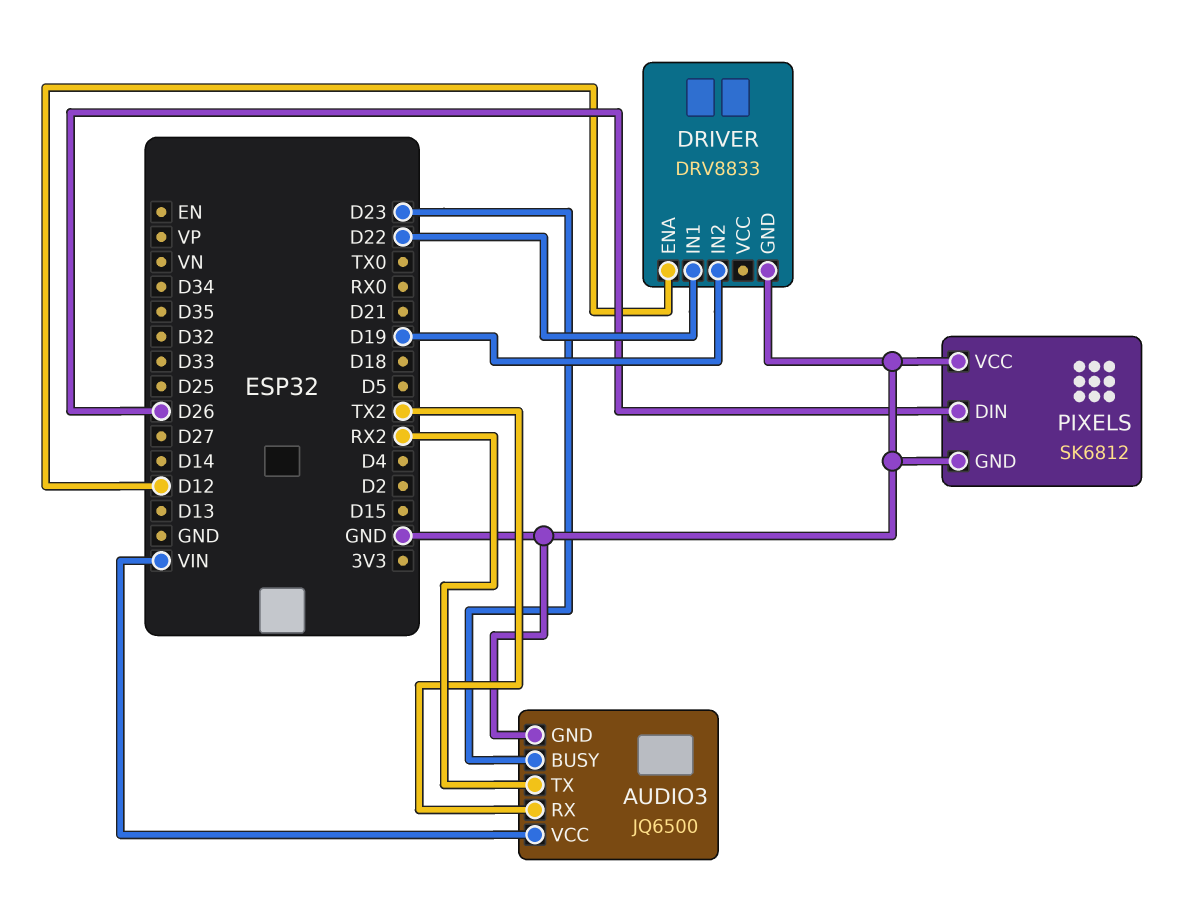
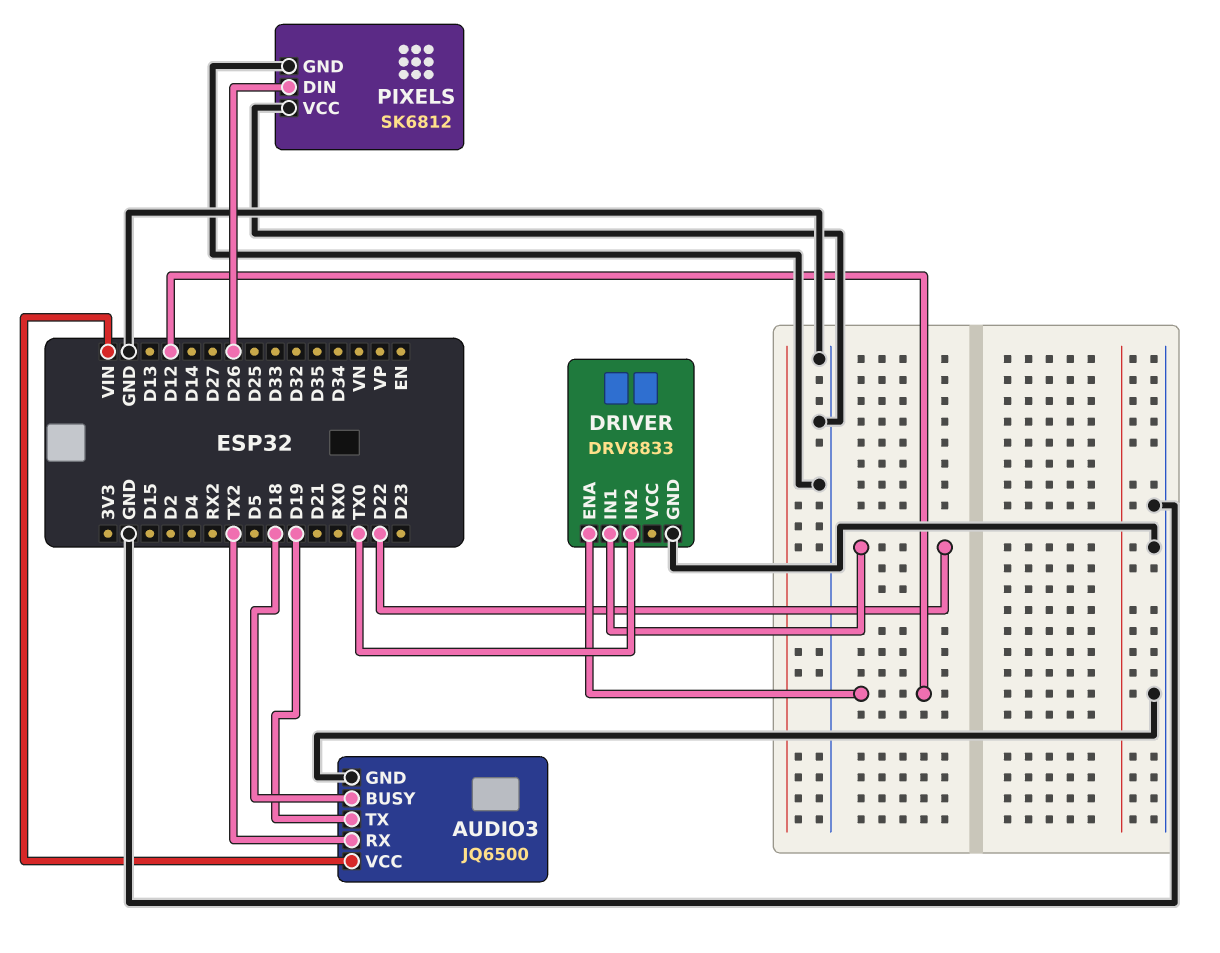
AUDIO3 pin BUSY: D23 -> D18
AUDIO3 pin TX: RX2 -> D19
DRIVER pin IN2: D19 -> TX0

